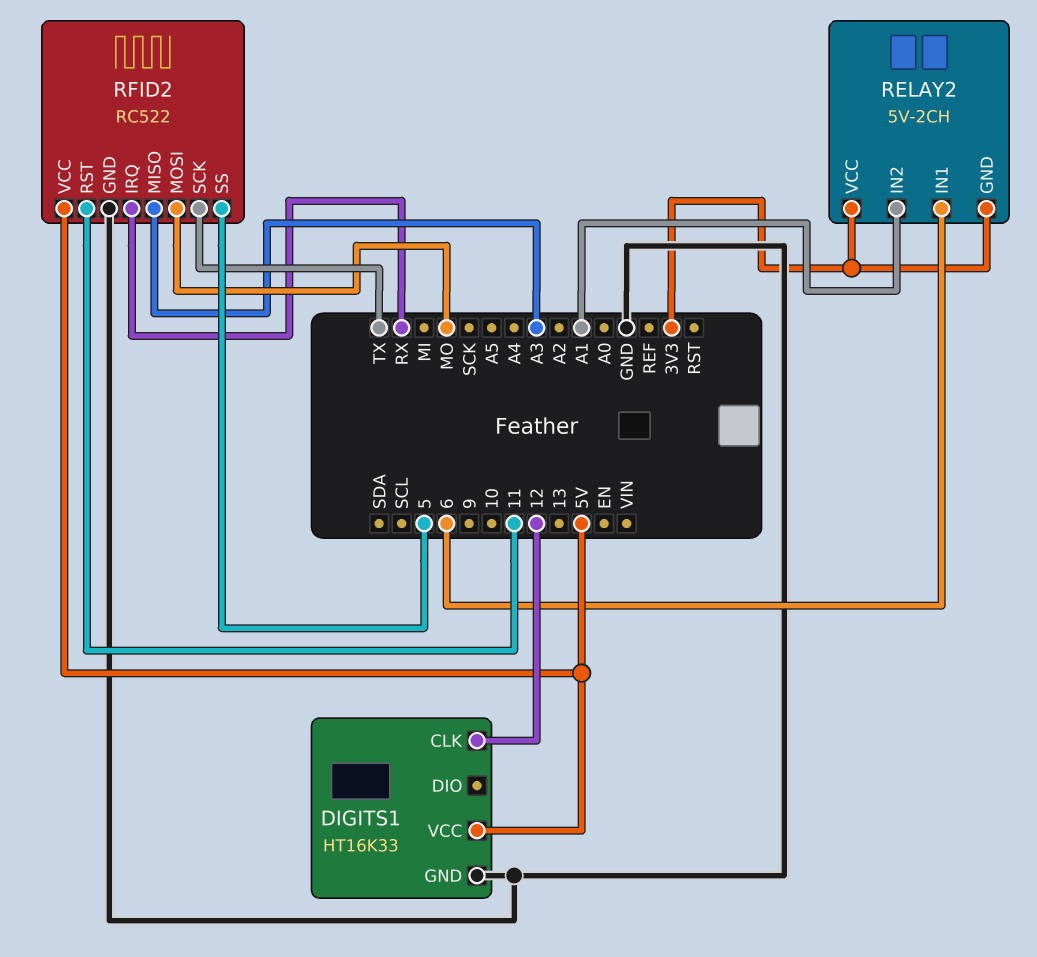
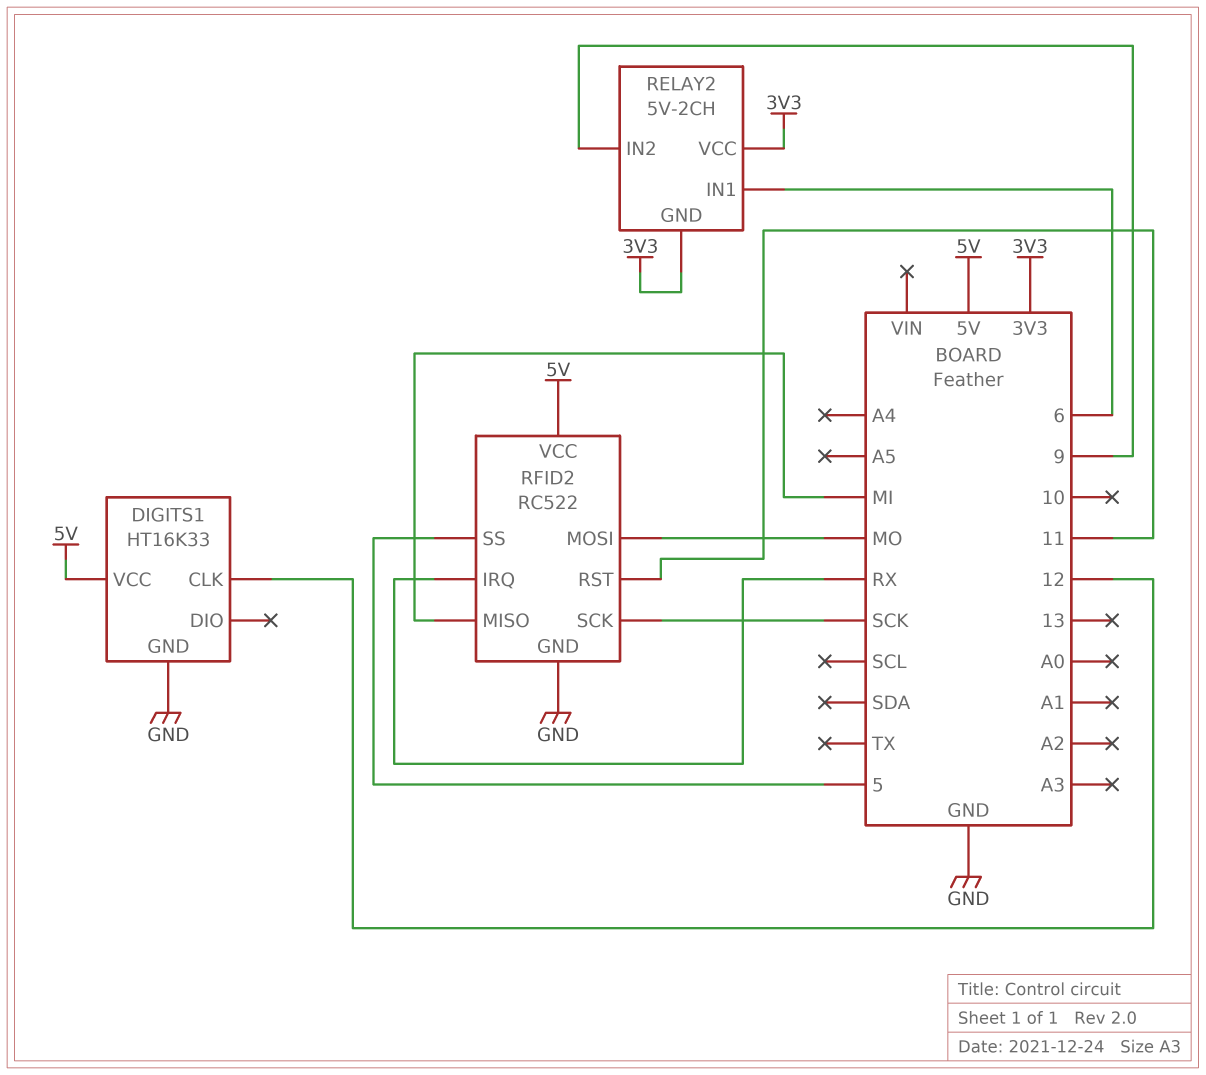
RELAY2 pin IN2: A1 -> 9
RFID2 pin MISO: A3 -> MI
RFID2 pin SCK: TX -> SCK

